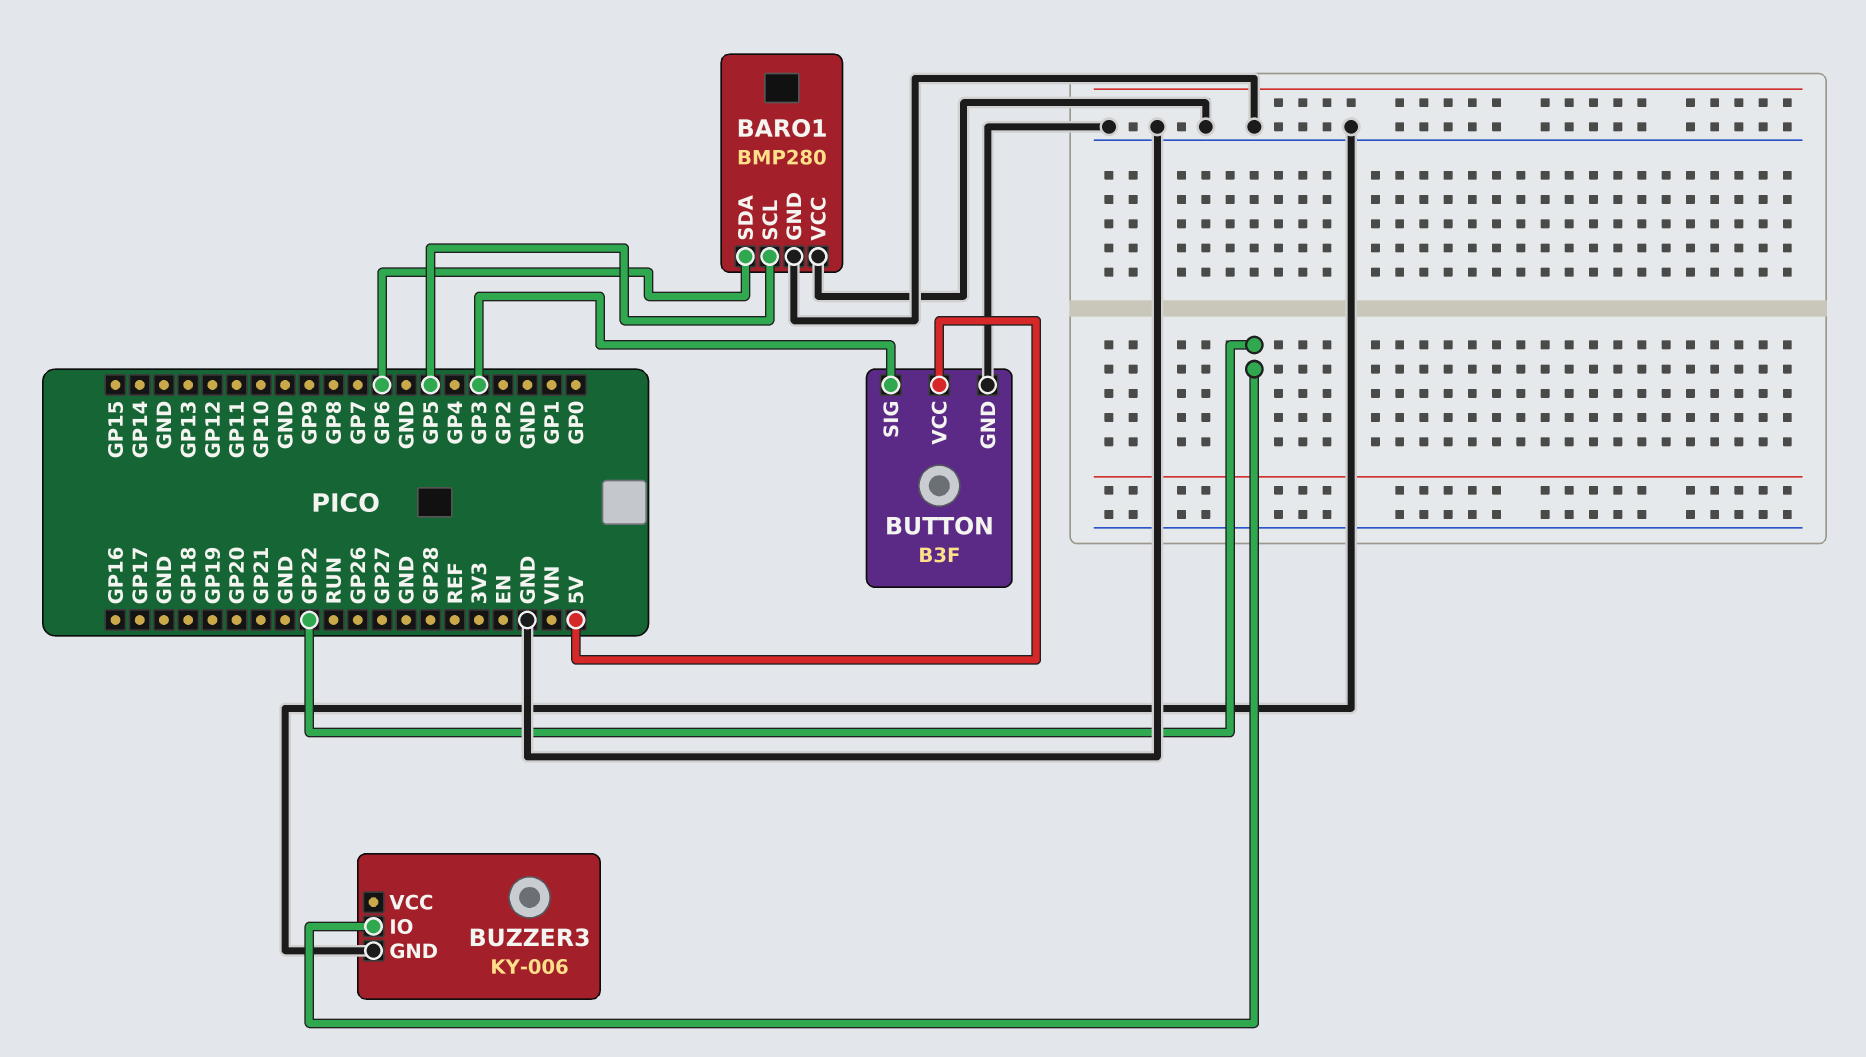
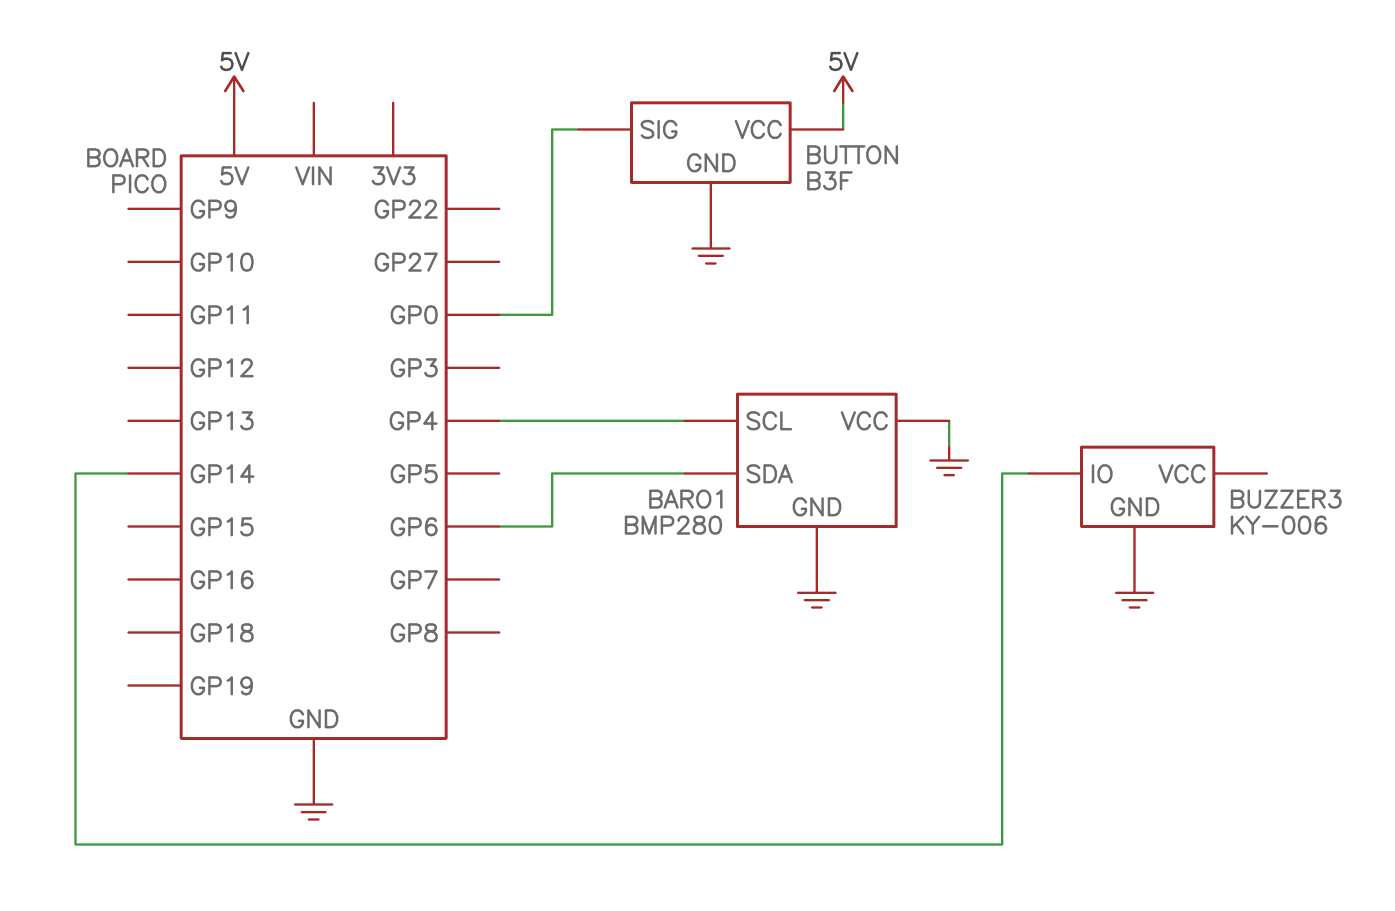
BARO1 pin SCL: GP5 -> GP4
BUTTON pin SIG: GP3 -> GP0
BUZZER3 pin IO: GP22 -> GP14

